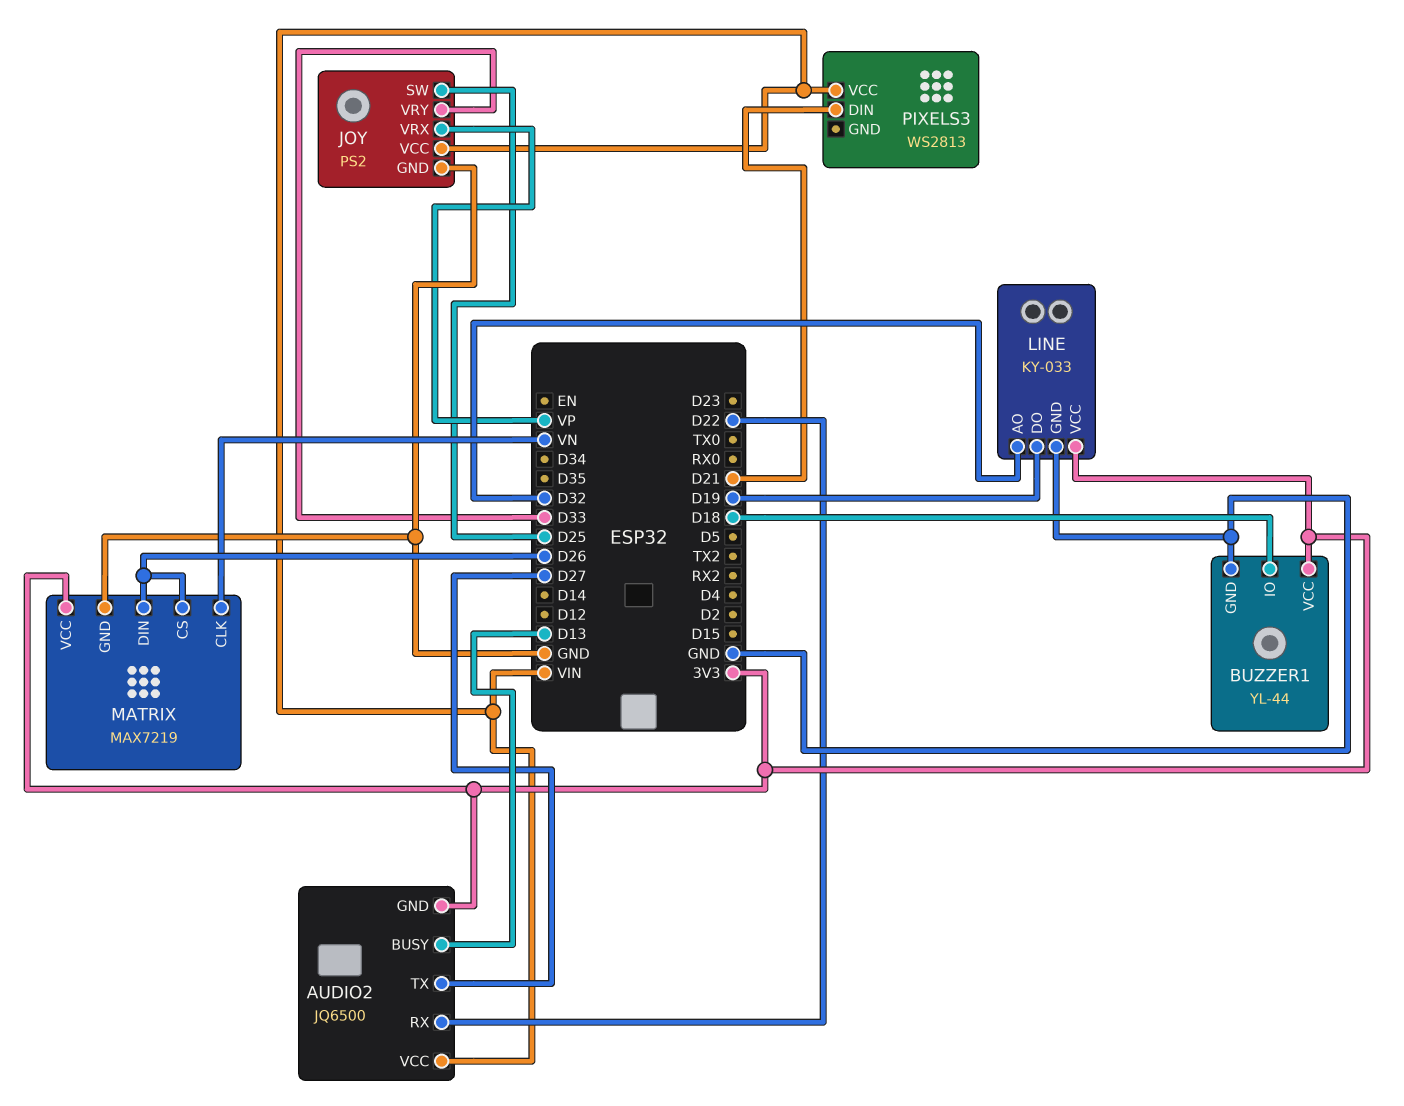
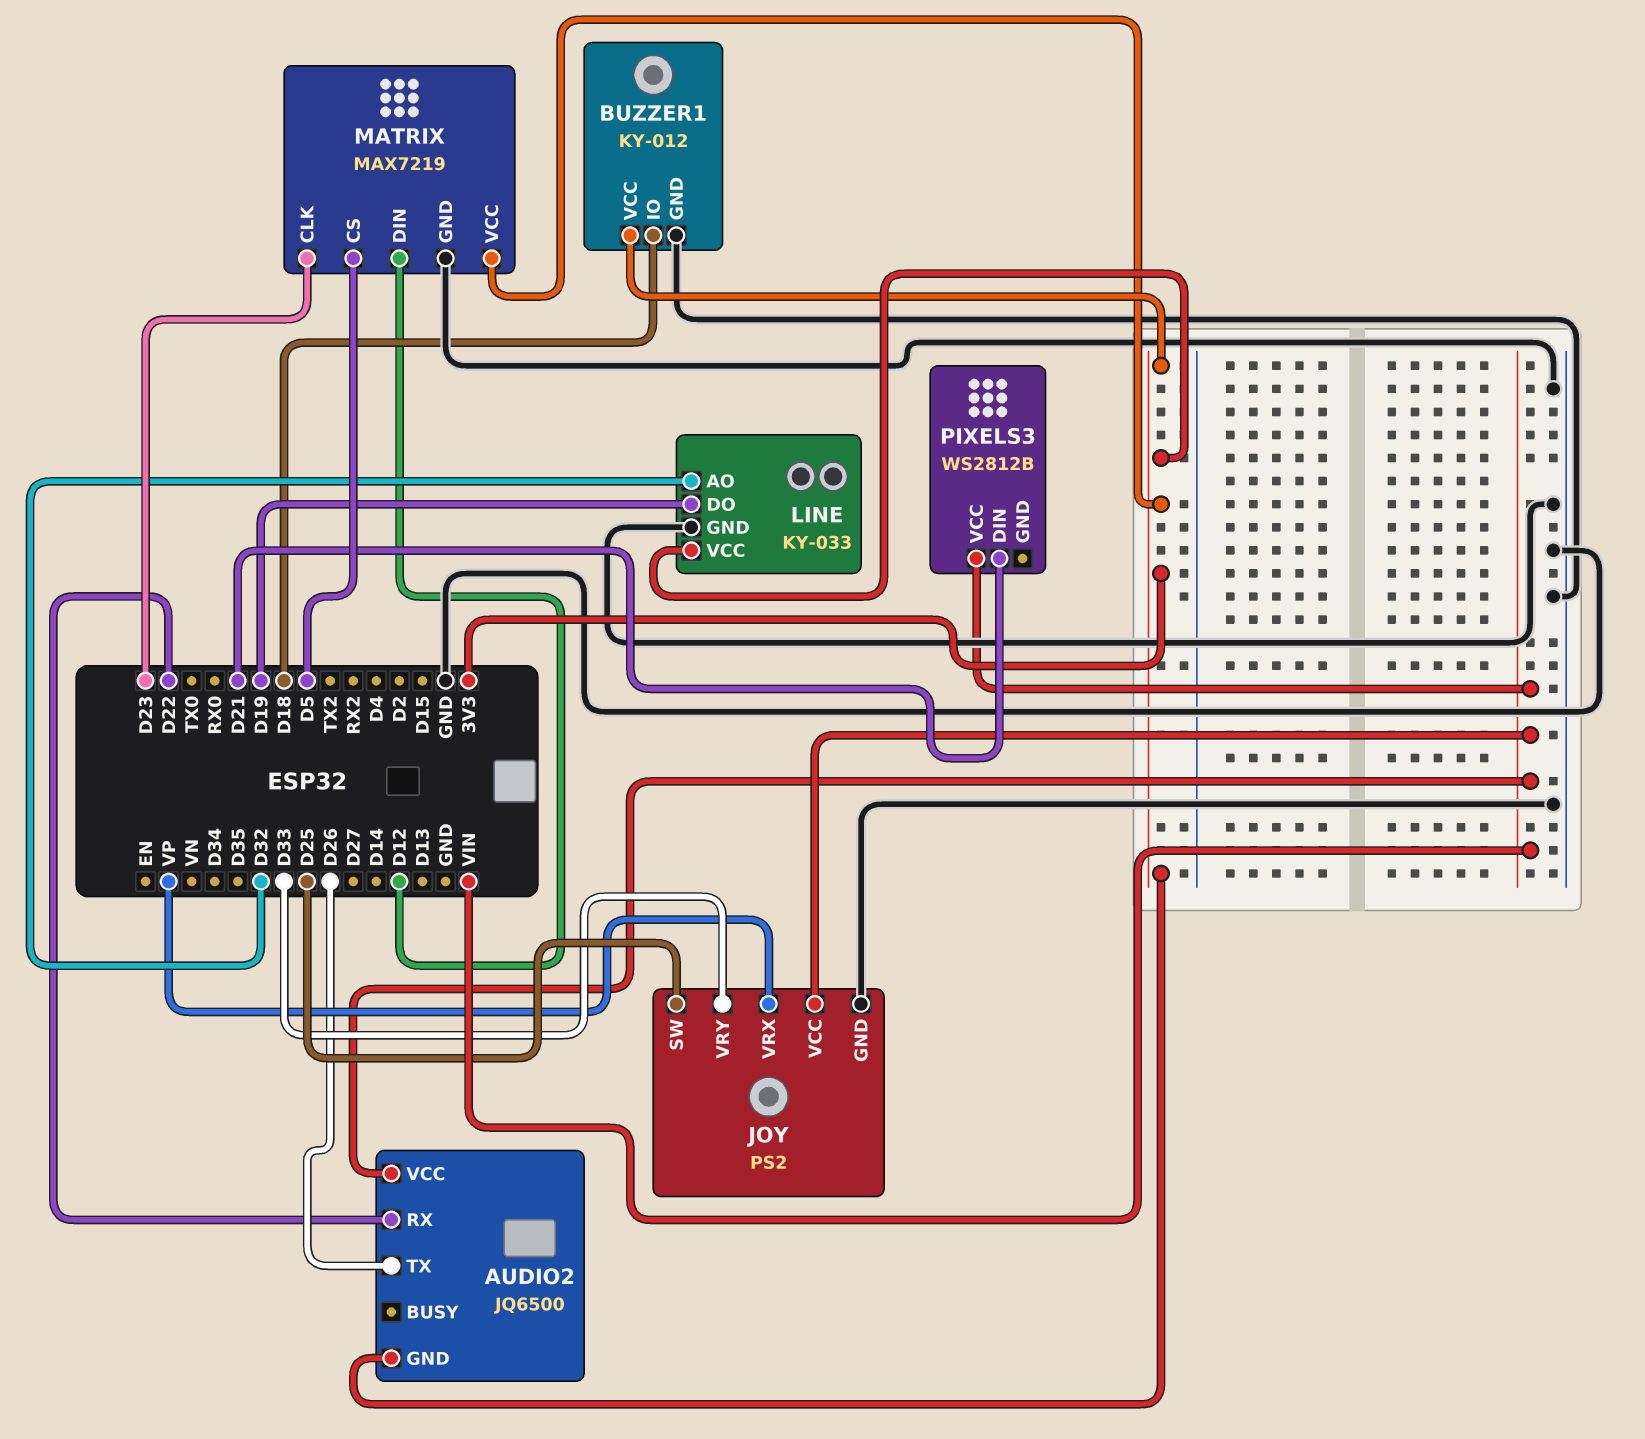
AUDIO2 pin BUSY: D13 -> none
AUDIO2 pin TX: D27 -> D26
BUZZER1: YL-44 -> KY-012
MATRIX pin CLK: VN -> D23
MATRIX pin CS: D26 -> D5
MATRIX pin DIN: D26 -> D12
PIXELS3: WS2813 -> WS2812B

